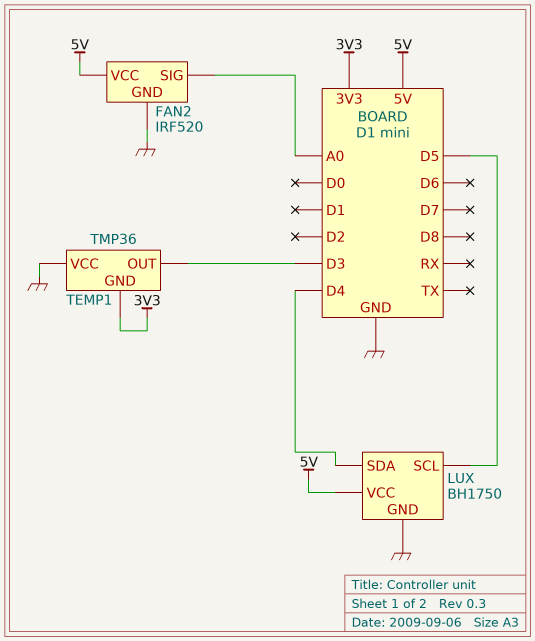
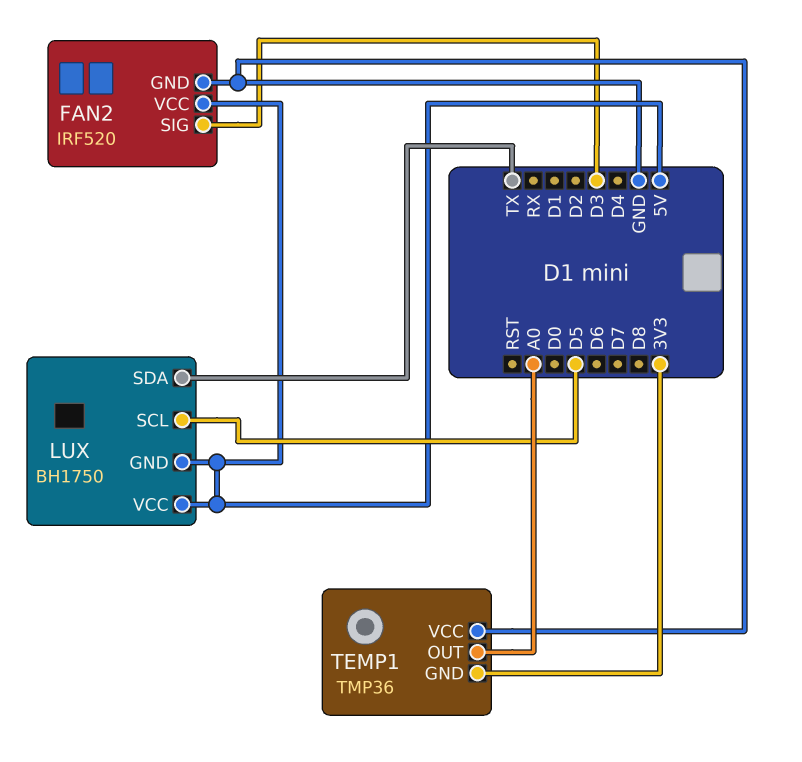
FAN2 pin SIG: A0 -> D3
LUX pin GND: GND -> 5V
LUX pin SDA: D4 -> TX
TEMP1 pin OUT: D3 -> A0

